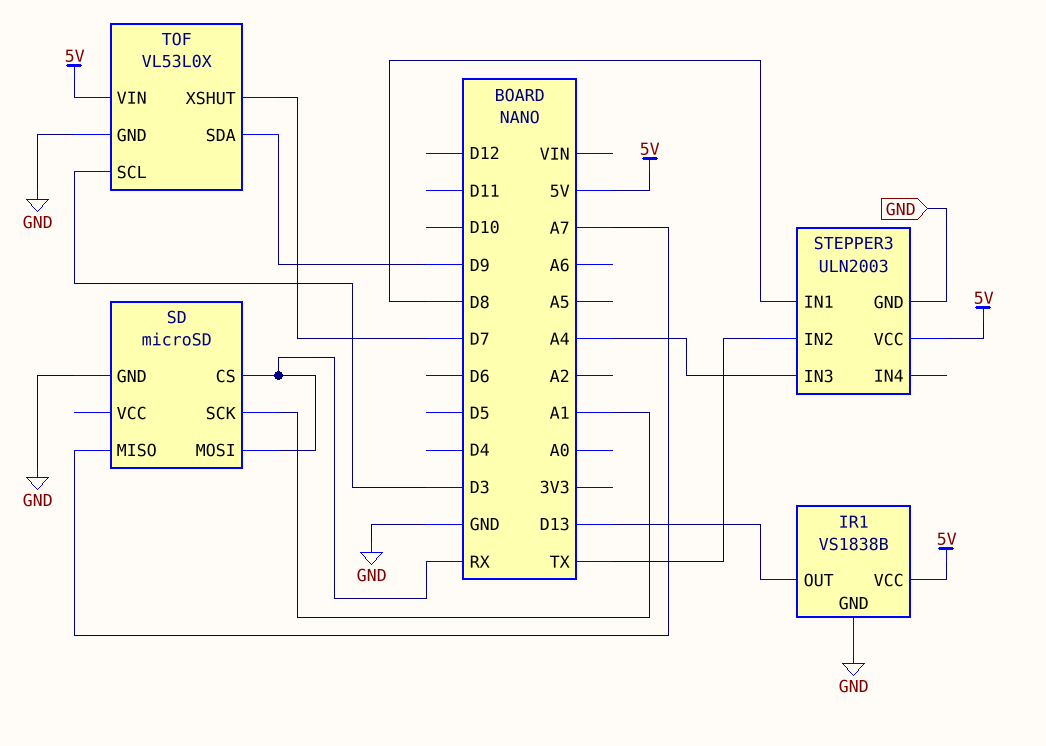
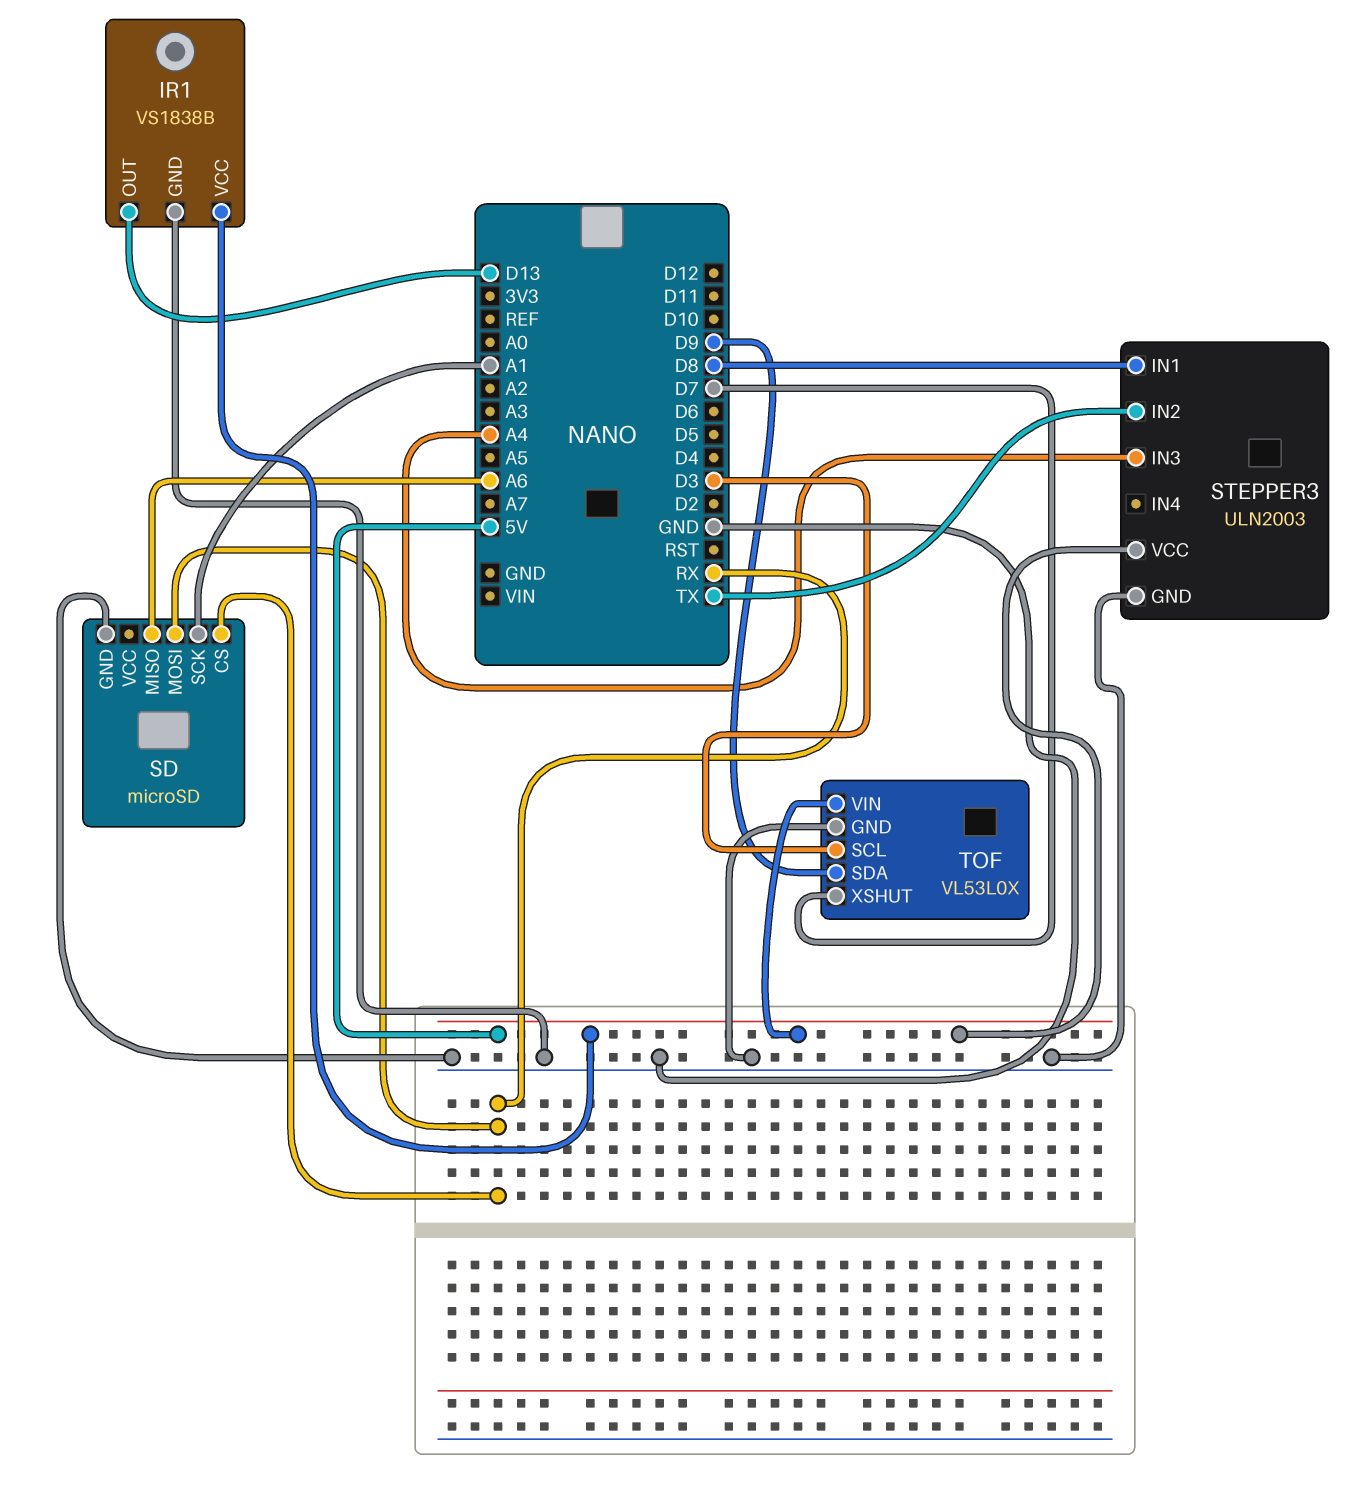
SD pin MISO: A7 -> A6

